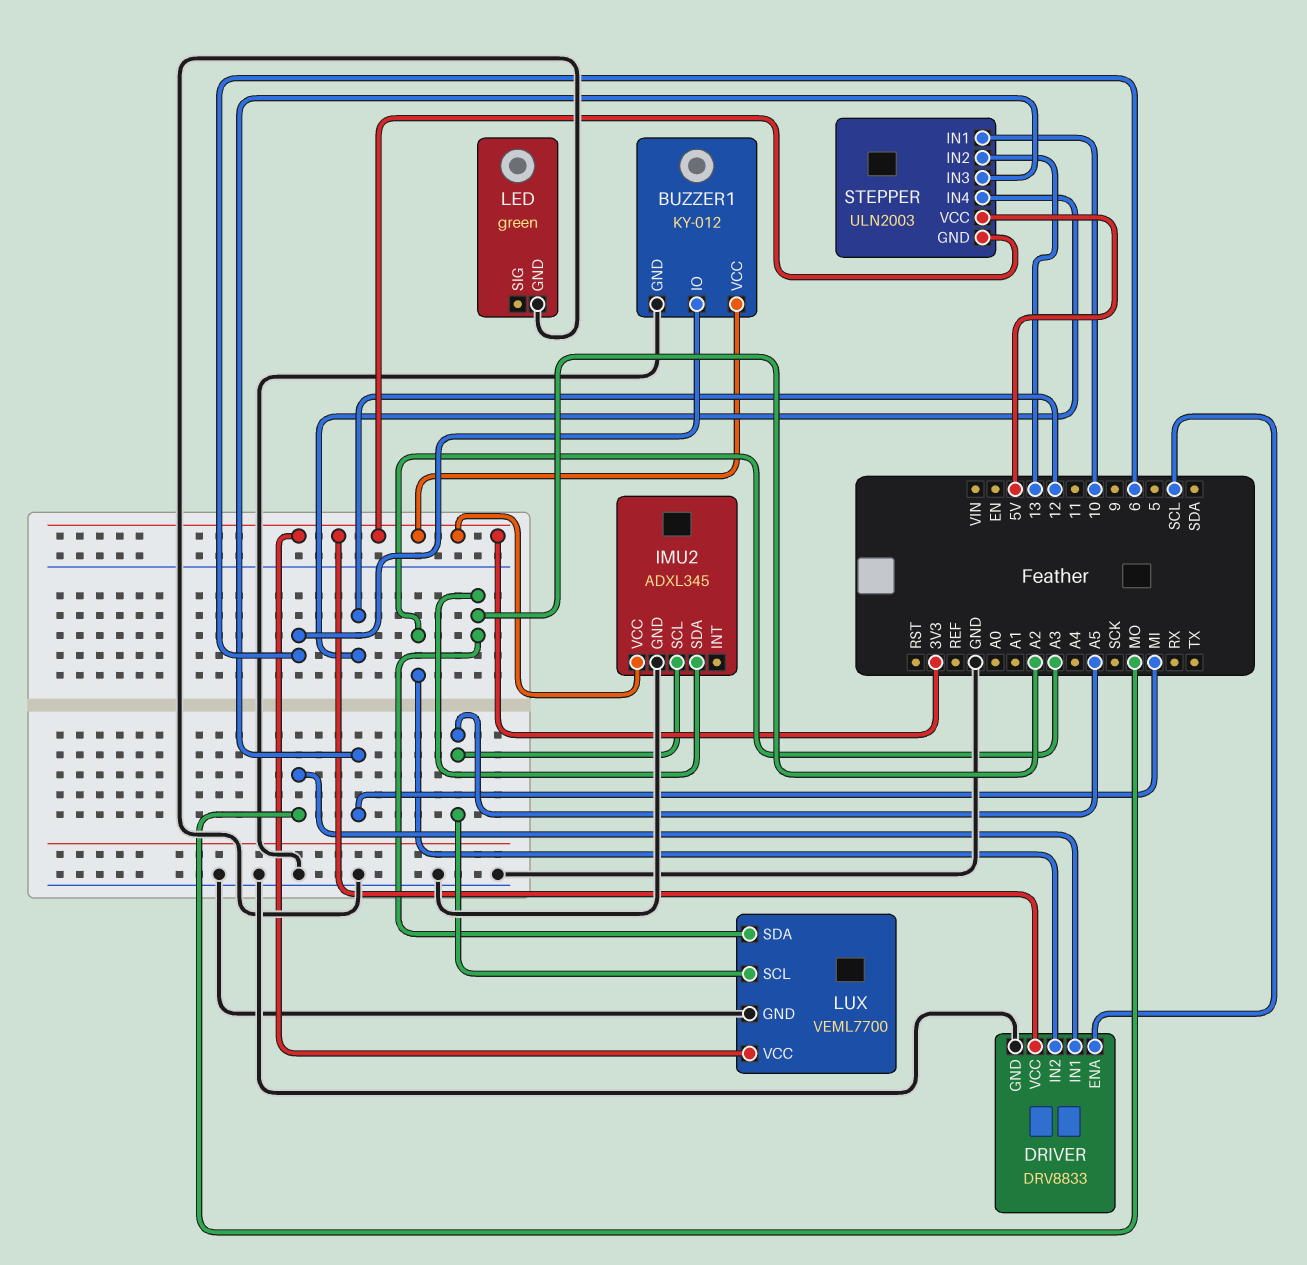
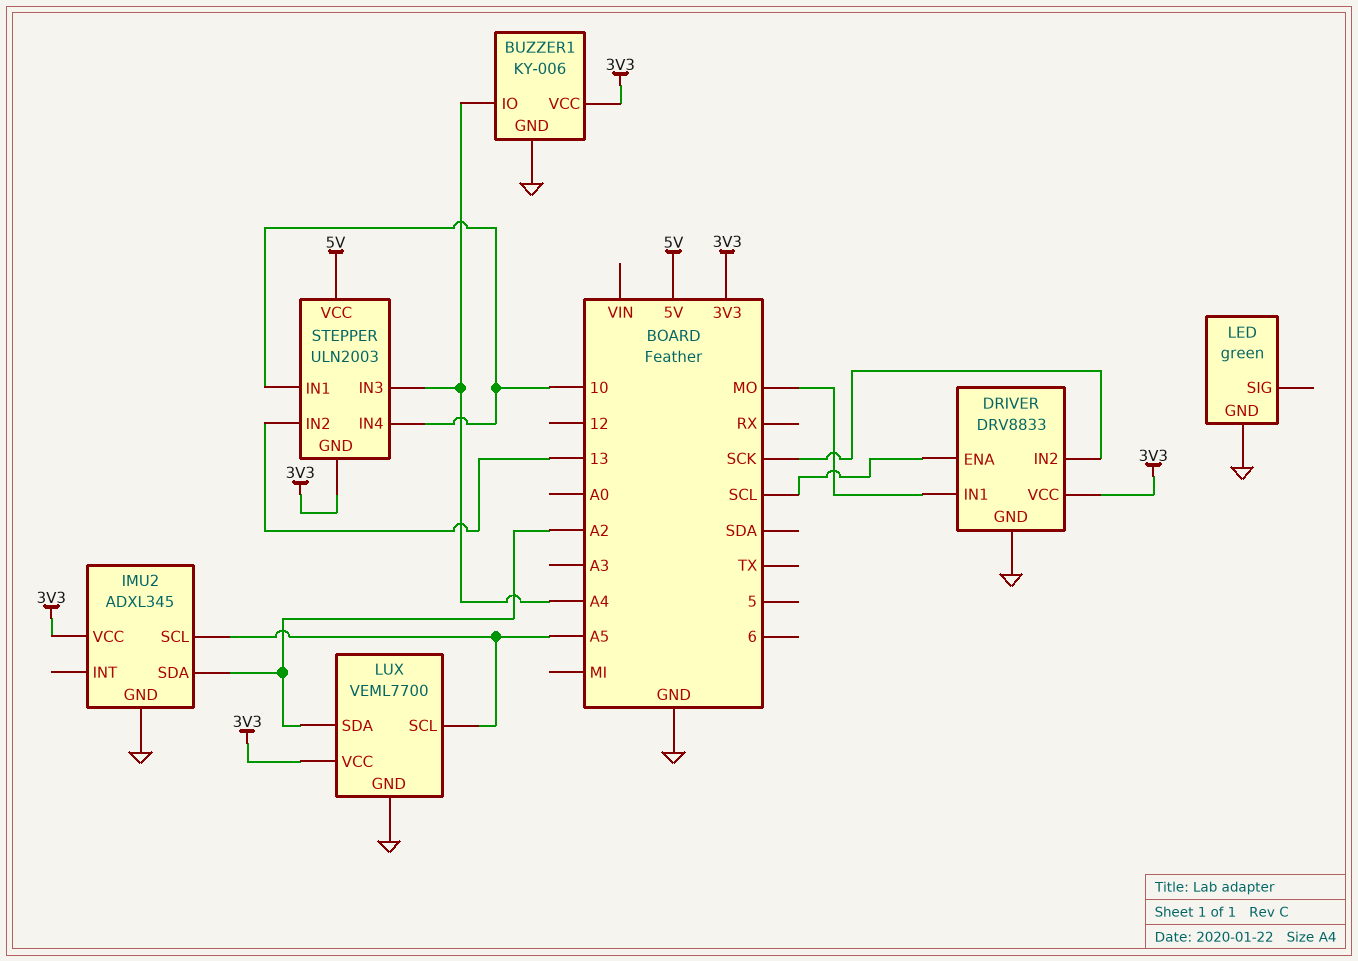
BUZZER1: KY-012 -> KY-006
BUZZER1 pin IO: 6 -> A4
DRIVER pin IN2: A3 -> SCK
STEPPER pin IN3: MI -> A4
STEPPER pin IN4: 12 -> 10

